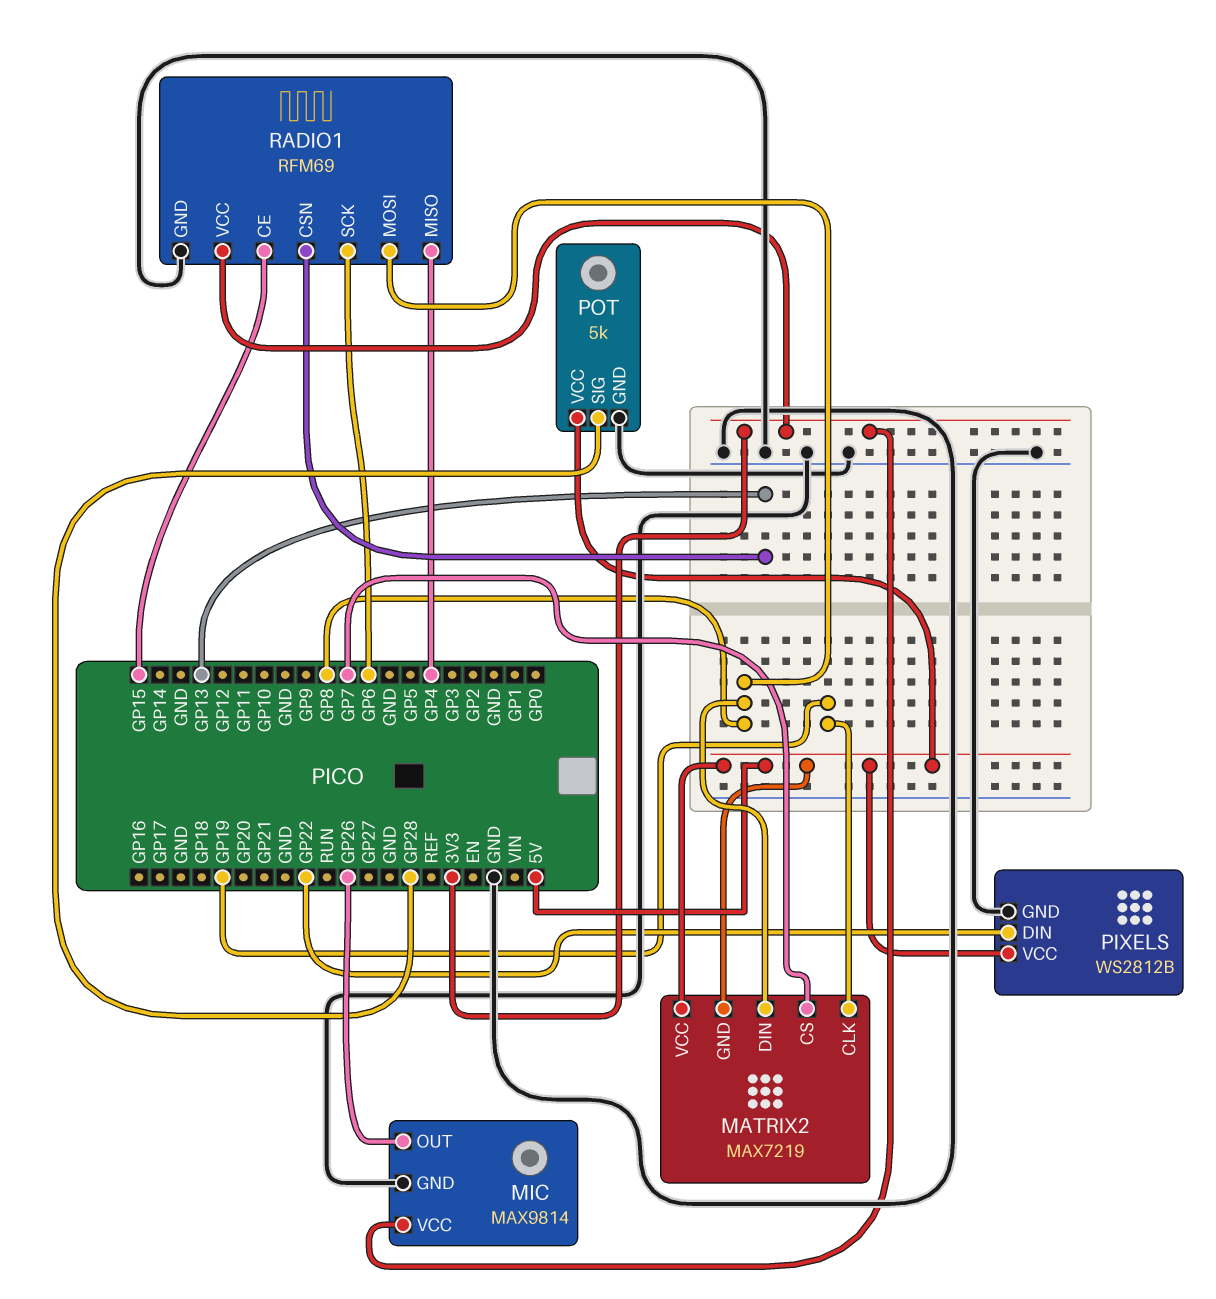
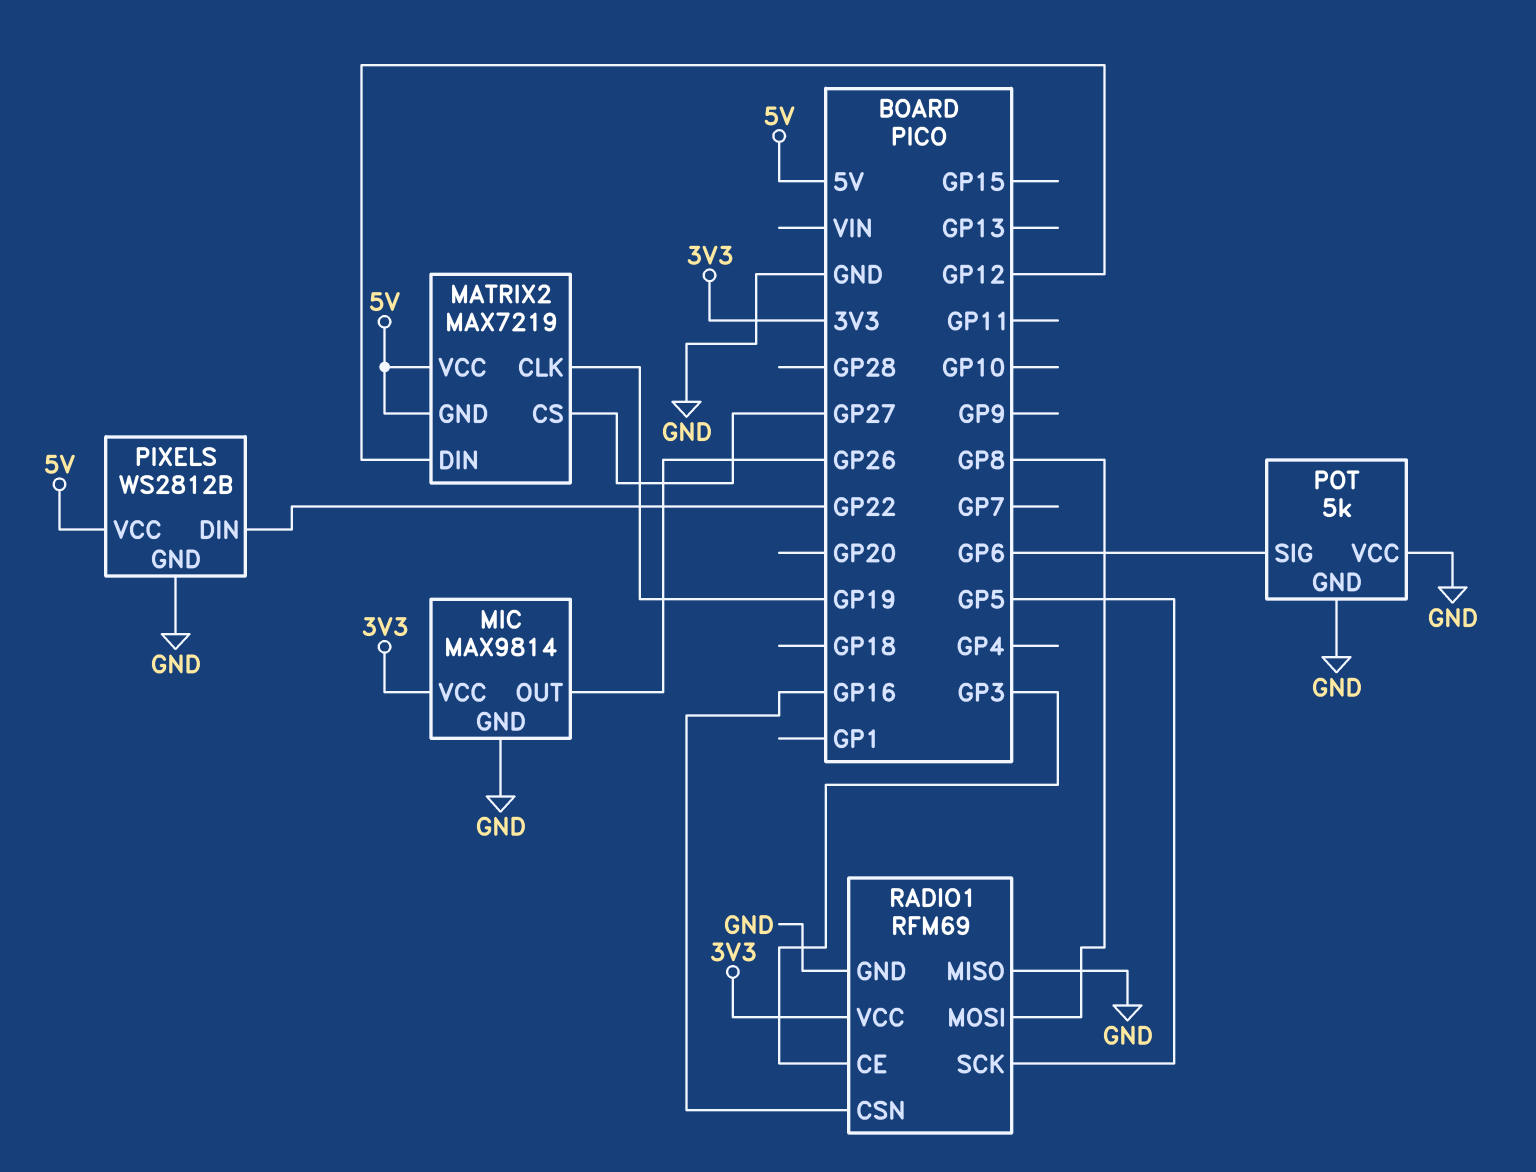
MATRIX2 pin CS: GP7 -> GP27
MATRIX2 pin DIN: GP8 -> GP12
POT pin SIG: GP28 -> GP6
POT pin VCC: 5V -> GND
RADIO1 pin CE: GP15 -> GP3
RADIO1 pin CSN: GP13 -> GP16
RADIO1 pin MISO: GP4 -> GND
RADIO1 pin SCK: GP6 -> GP5

